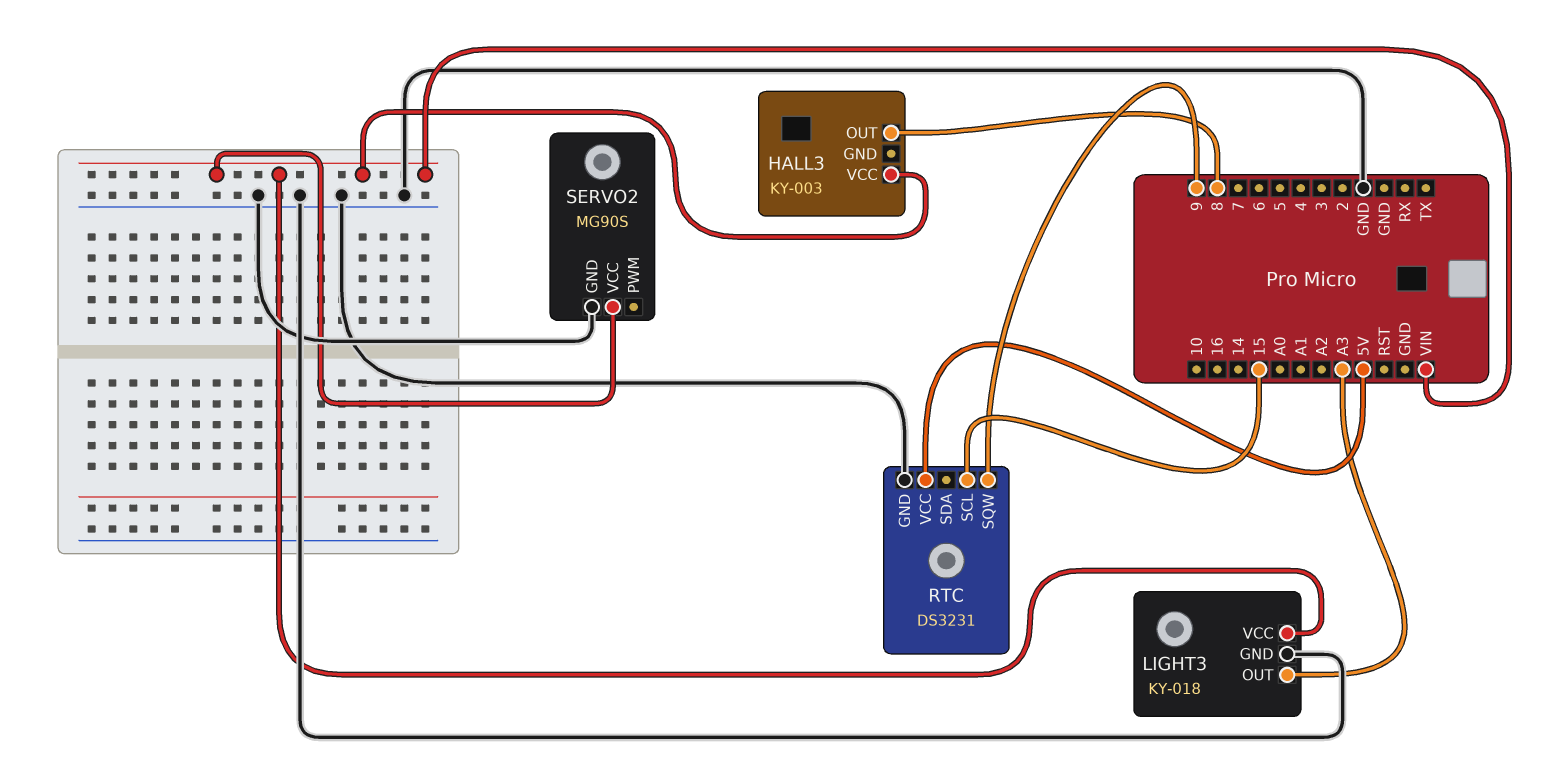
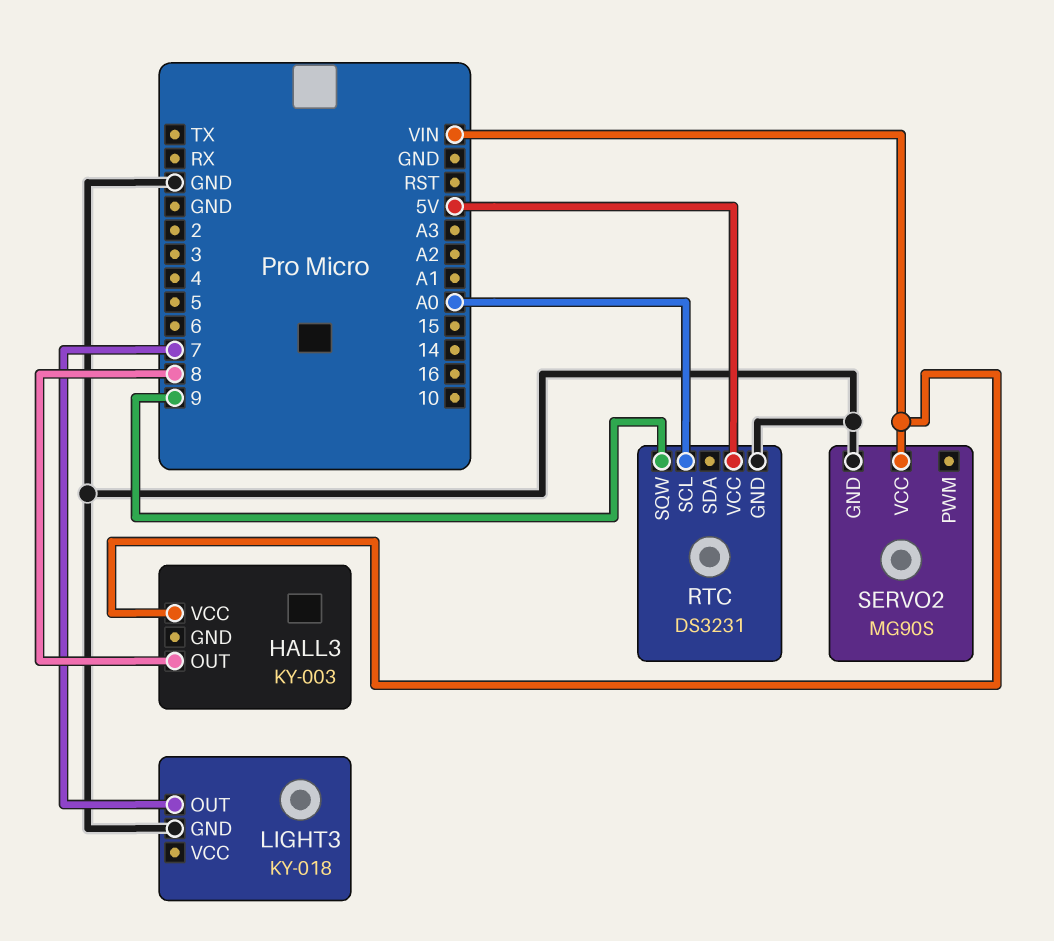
LIGHT3 pin OUT: A3 -> 7
LIGHT3 pin VCC: VIN -> none
RTC pin SCL: 15 -> A0

